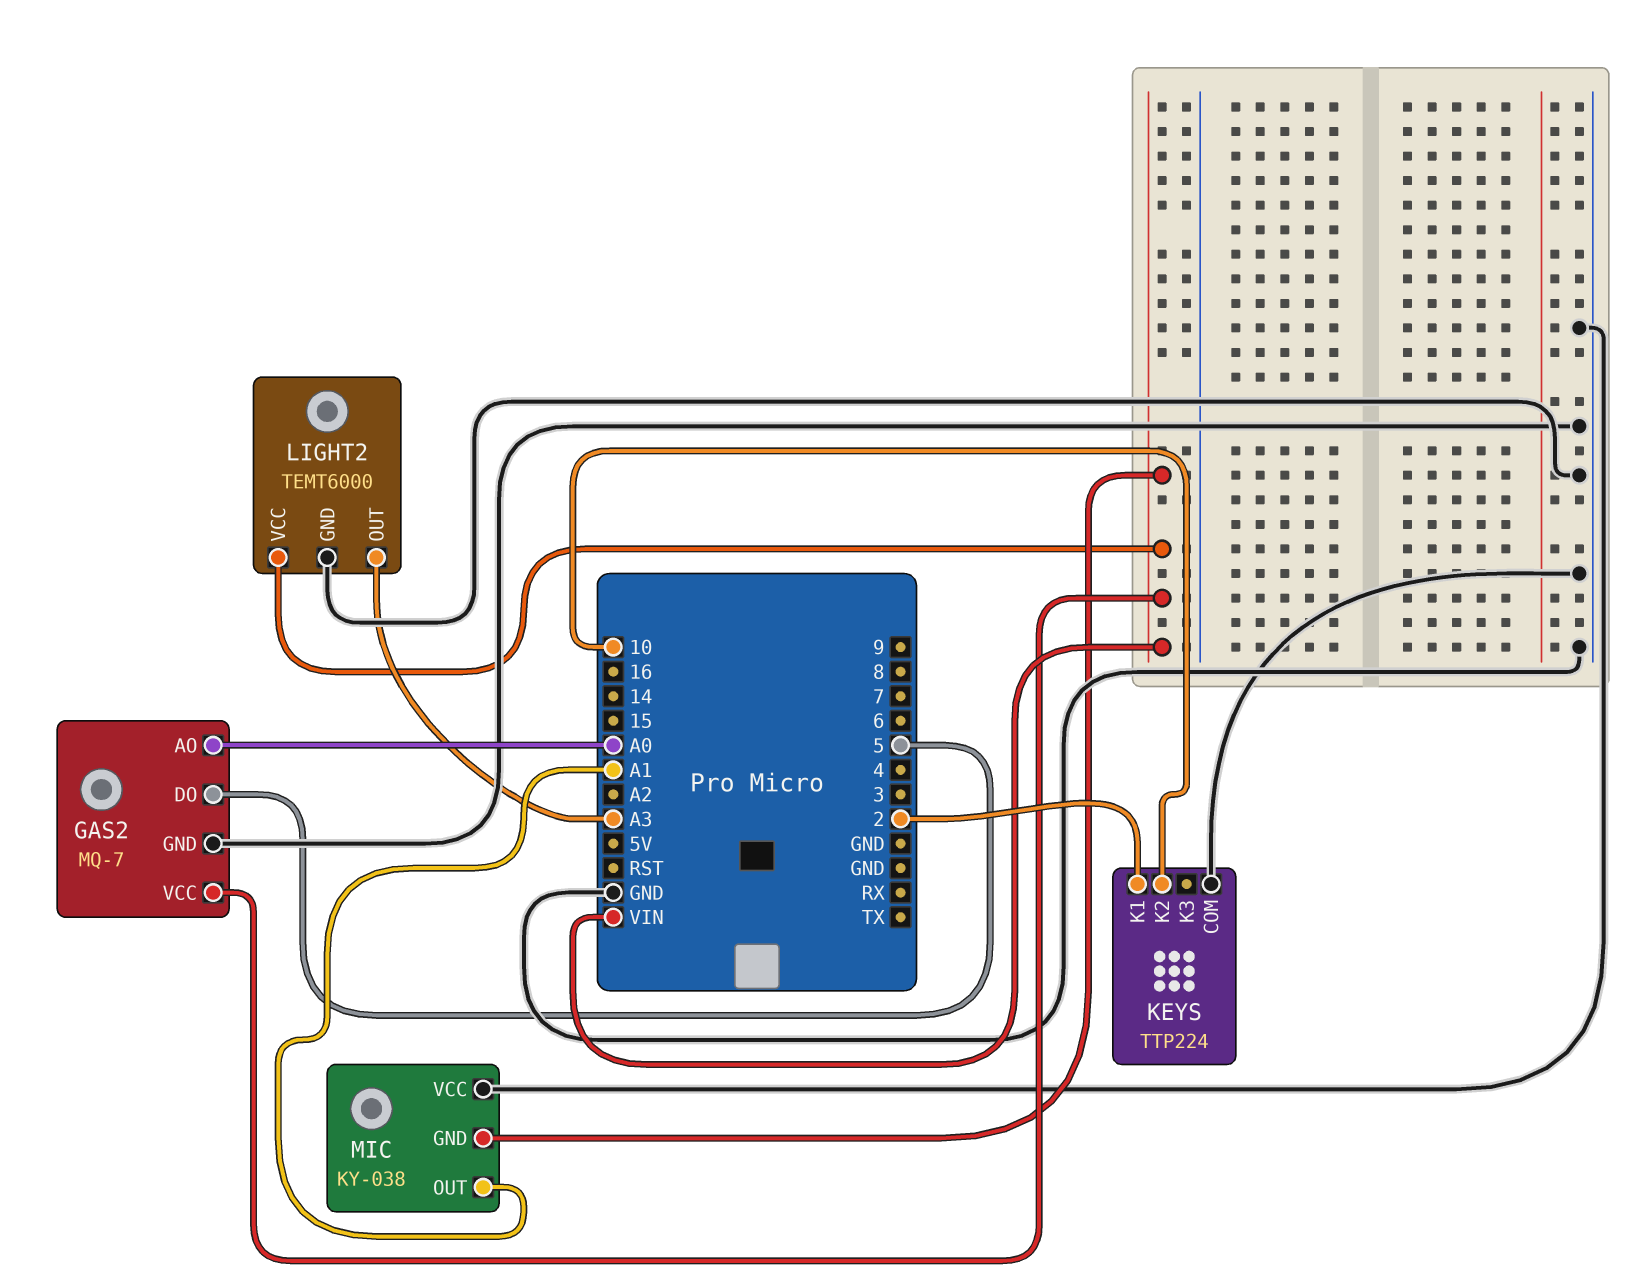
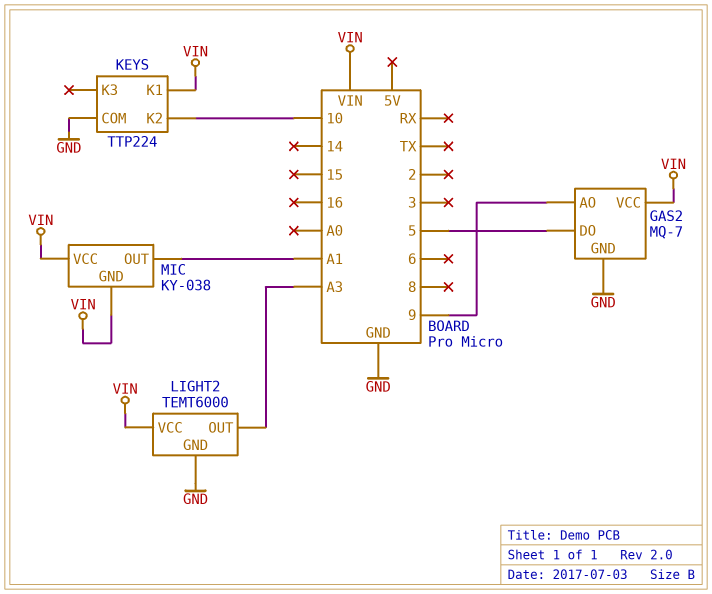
GAS2 pin AO: A0 -> 9
KEYS pin K1: 2 -> VIN
MIC pin VCC: GND -> VIN

